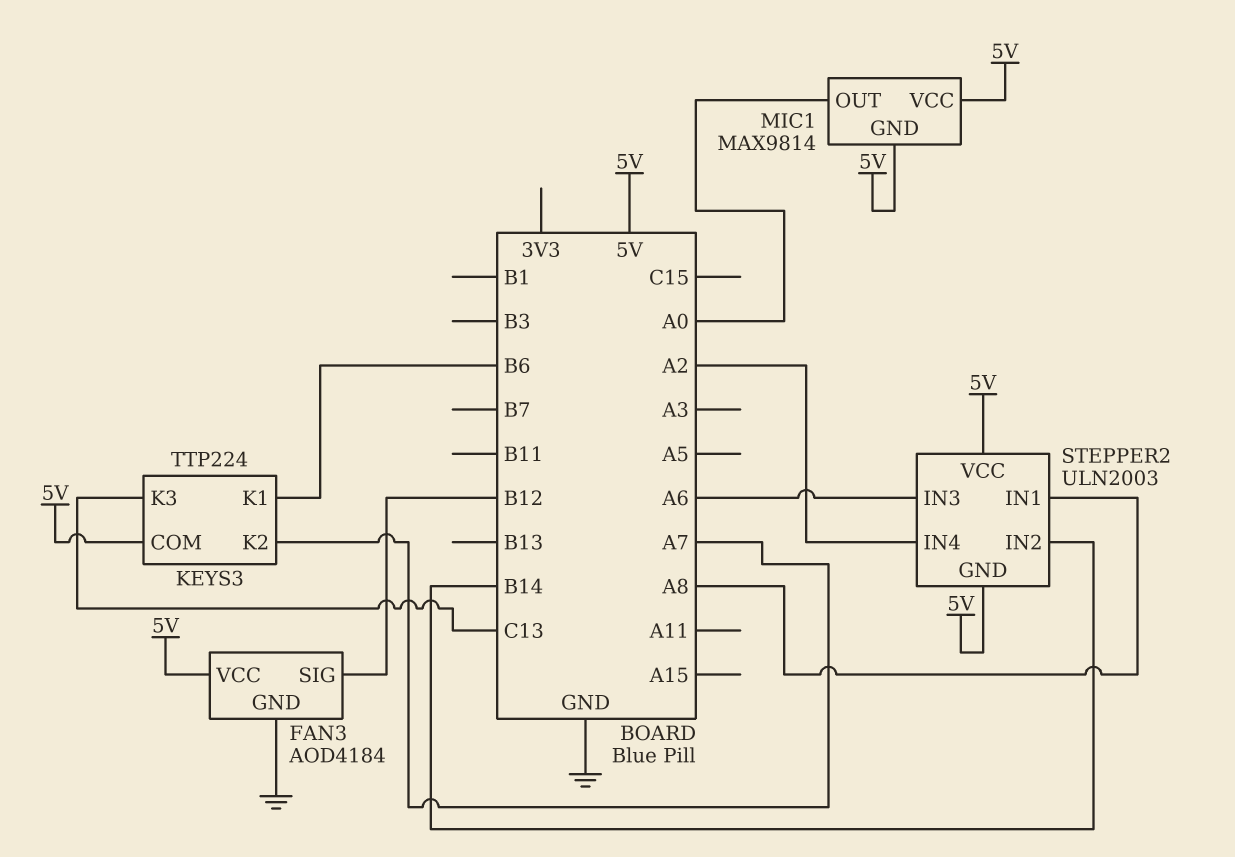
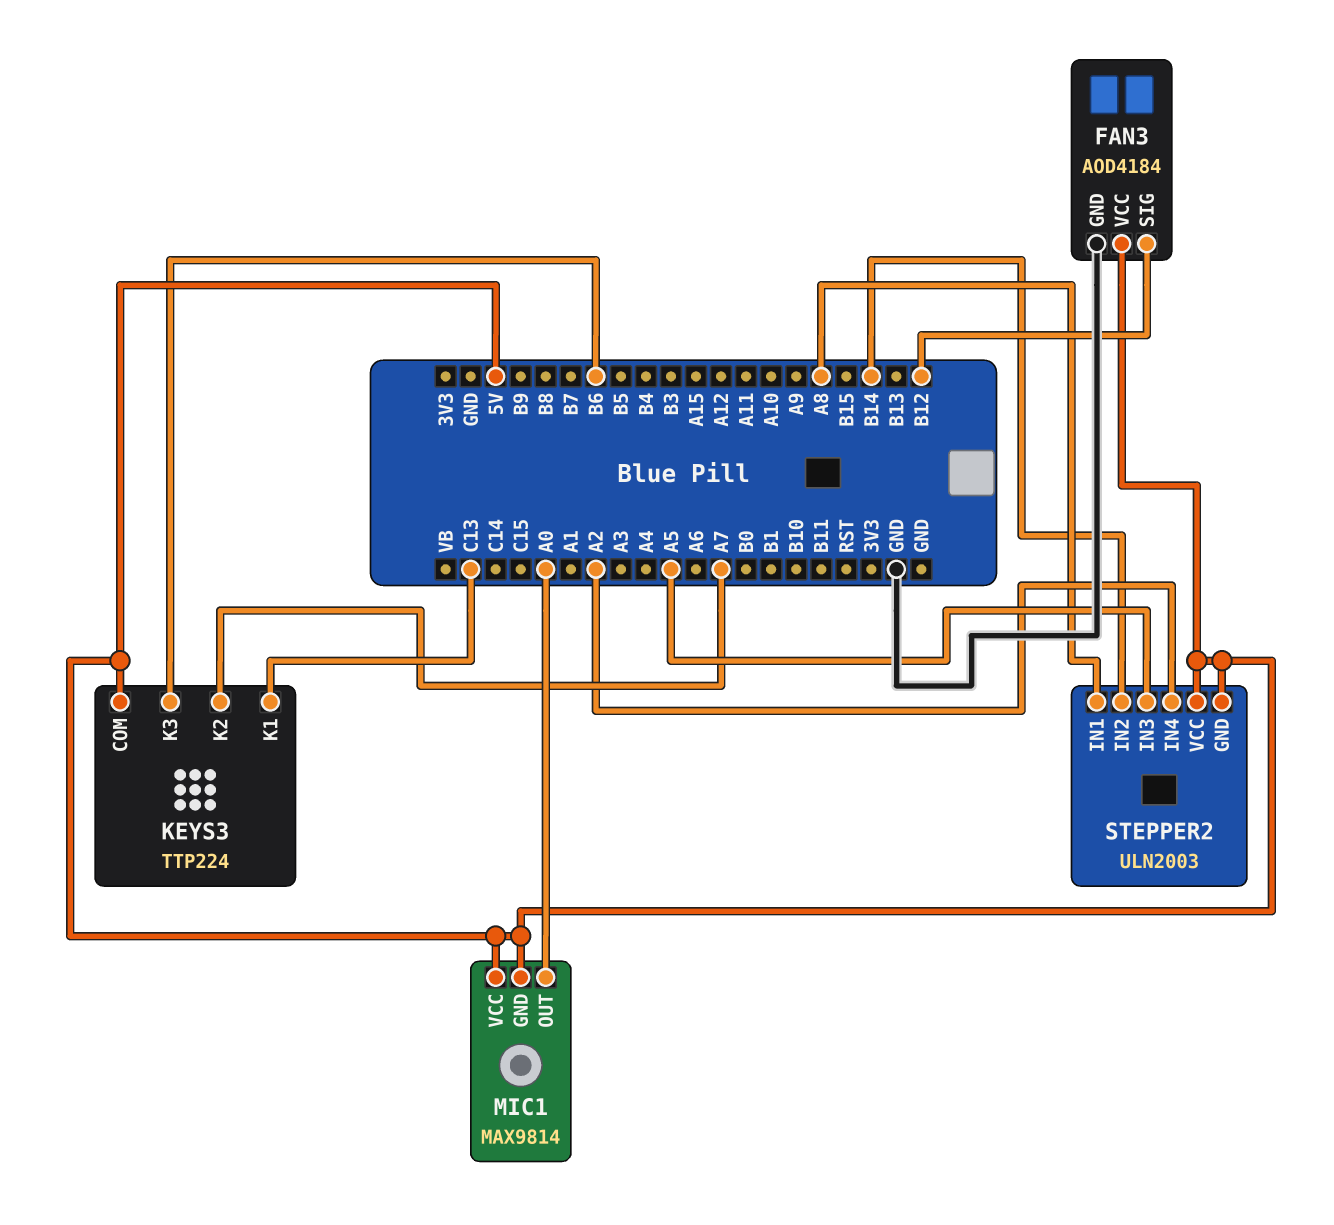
KEYS3 pin K1: B6 -> C13
KEYS3 pin K3: C13 -> B6
STEPPER2 pin IN3: A6 -> A5

